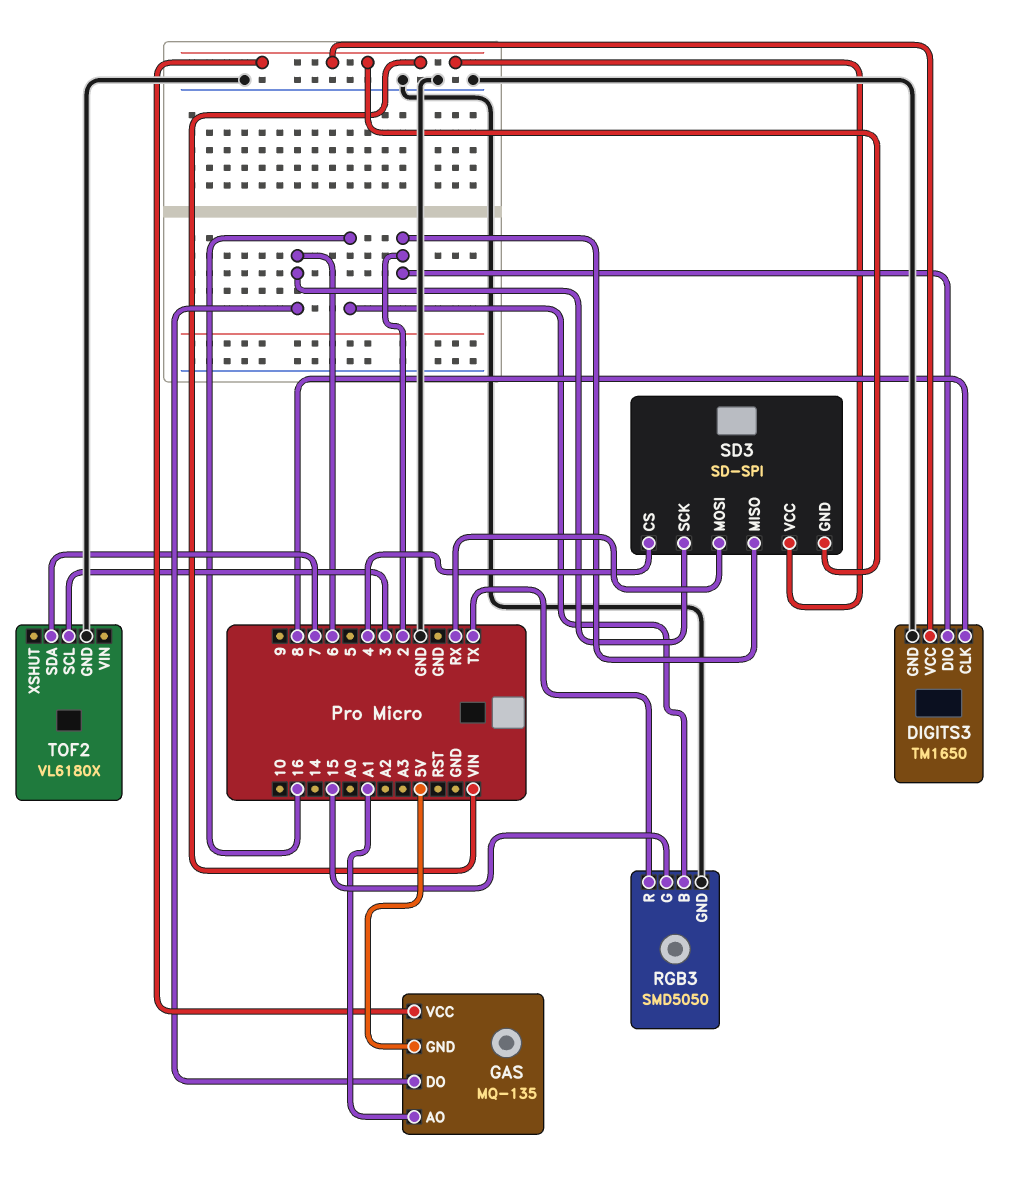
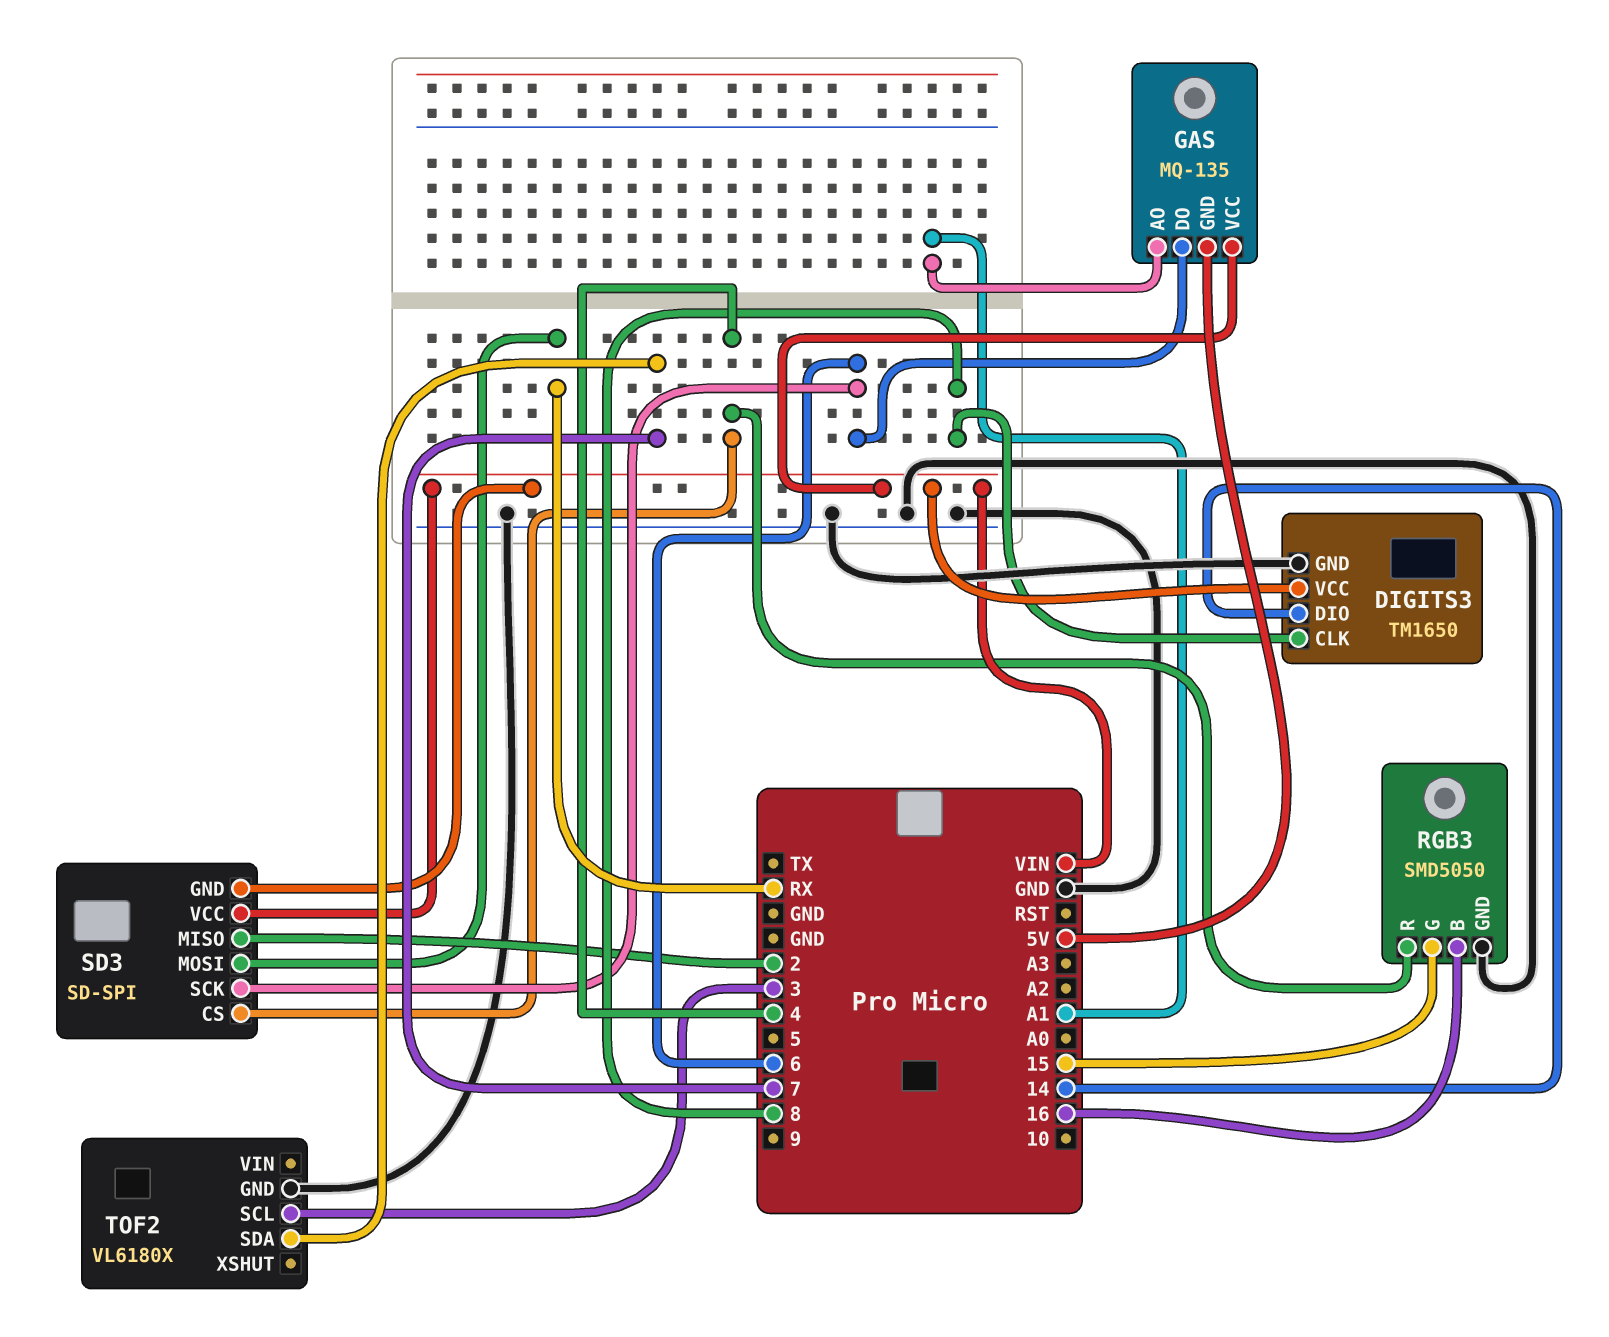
DIGITS3 pin DIO: 2 -> 14
RGB3 pin R: TX -> 4

